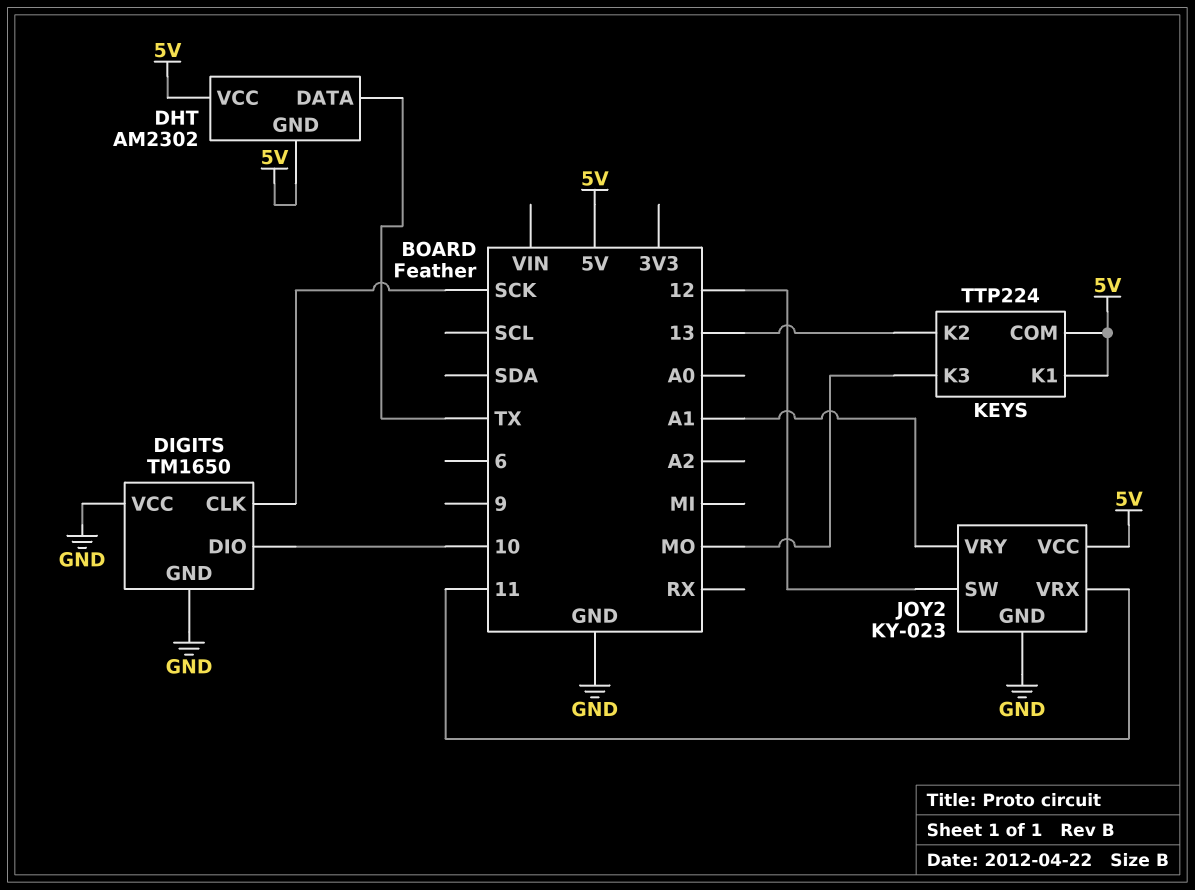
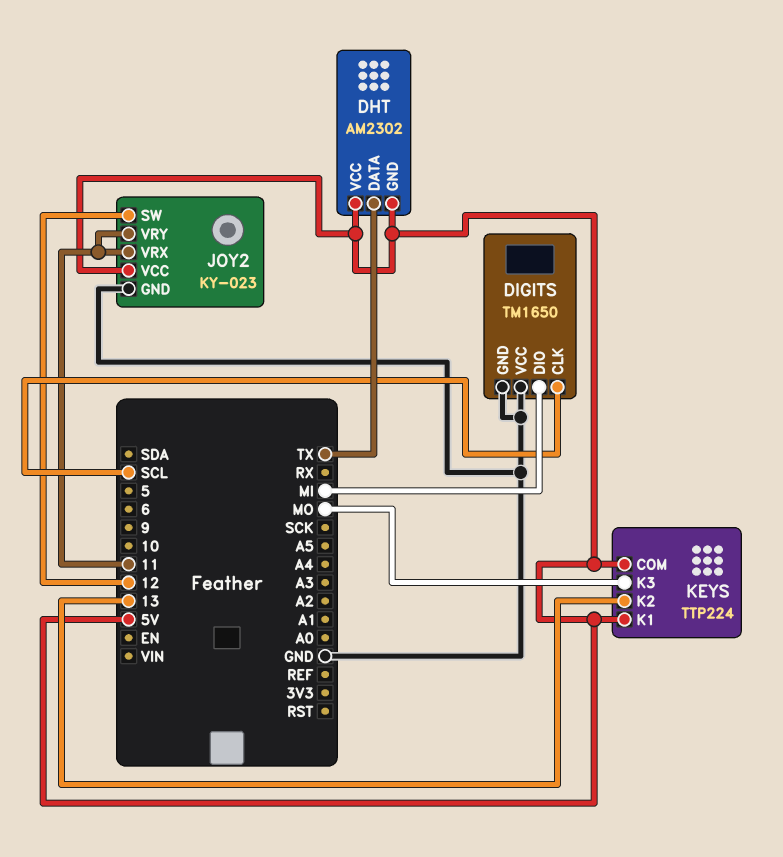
DIGITS pin CLK: SCK -> SCL
DIGITS pin DIO: 10 -> MI
JOY2 pin VRY: A1 -> 11

